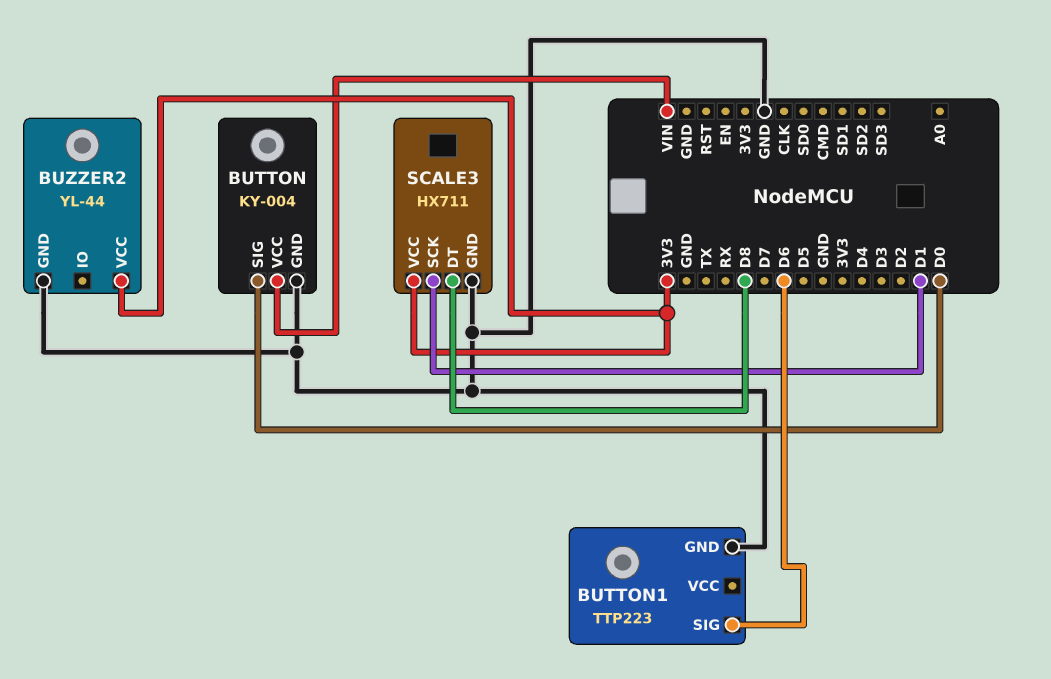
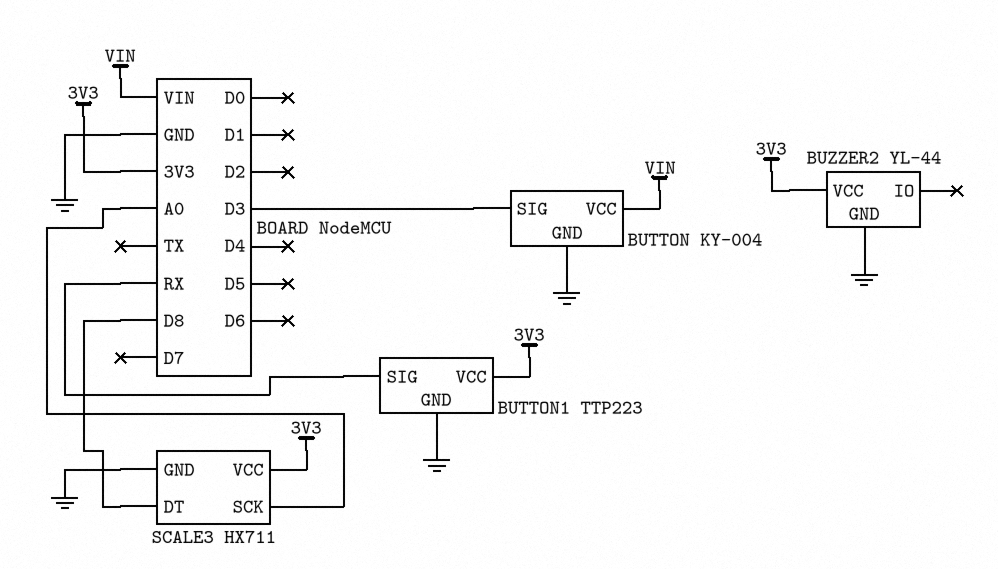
BUTTON pin SIG: D0 -> D3
BUTTON1 pin SIG: D6 -> RX
BUTTON1 pin VCC: none -> 3V3
SCALE3 pin SCK: D1 -> A0

